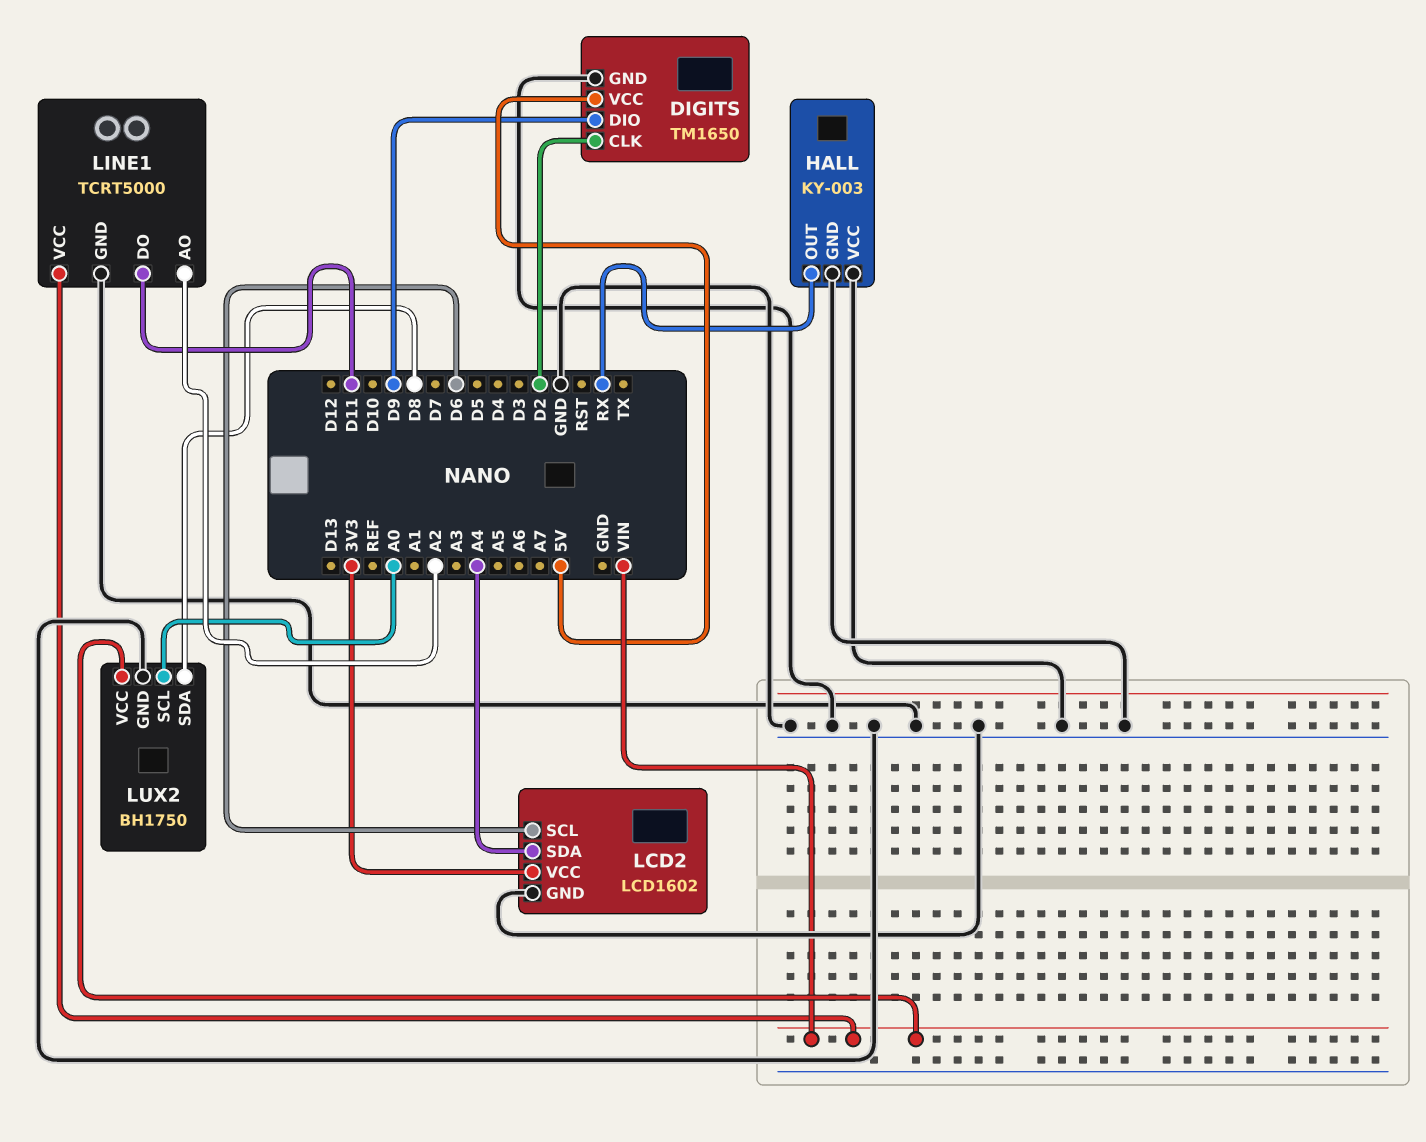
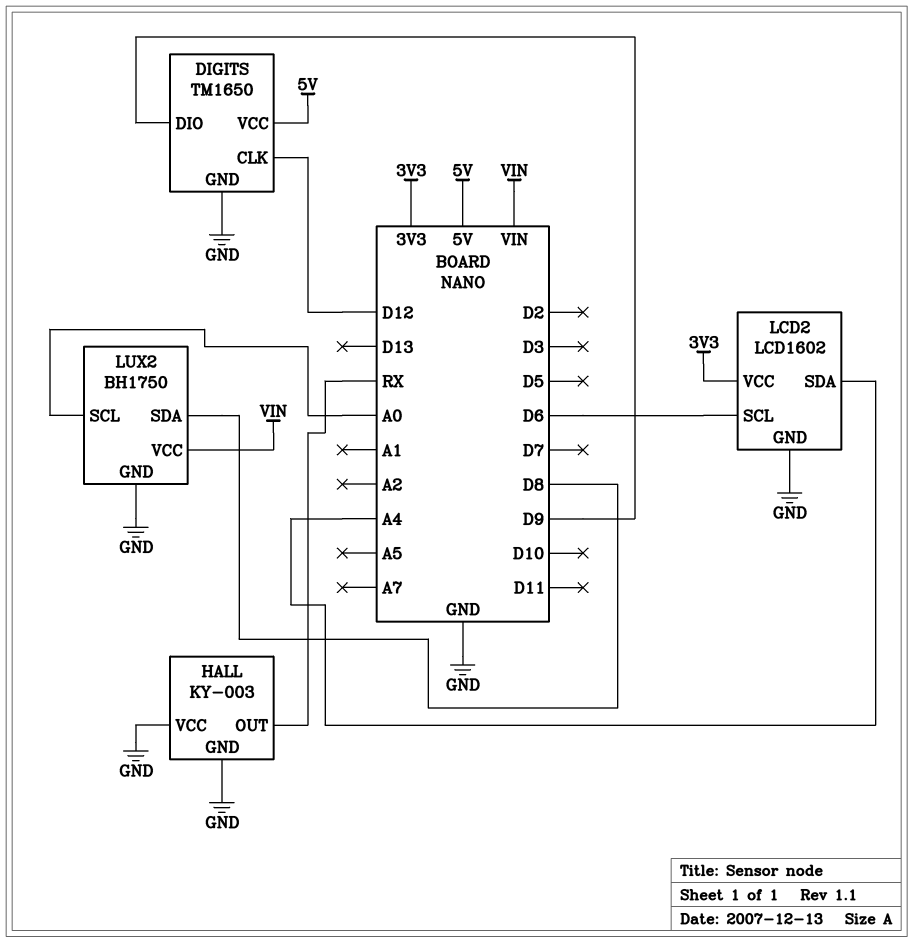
DIGITS pin CLK: D2 -> D12
LINE1: TCRT5000 -> none
LINE1 pin AO: A2 -> none
LINE1 pin DO: D11 -> none
LINE1 pin GND: GND -> none
LINE1 pin VCC: VIN -> none

